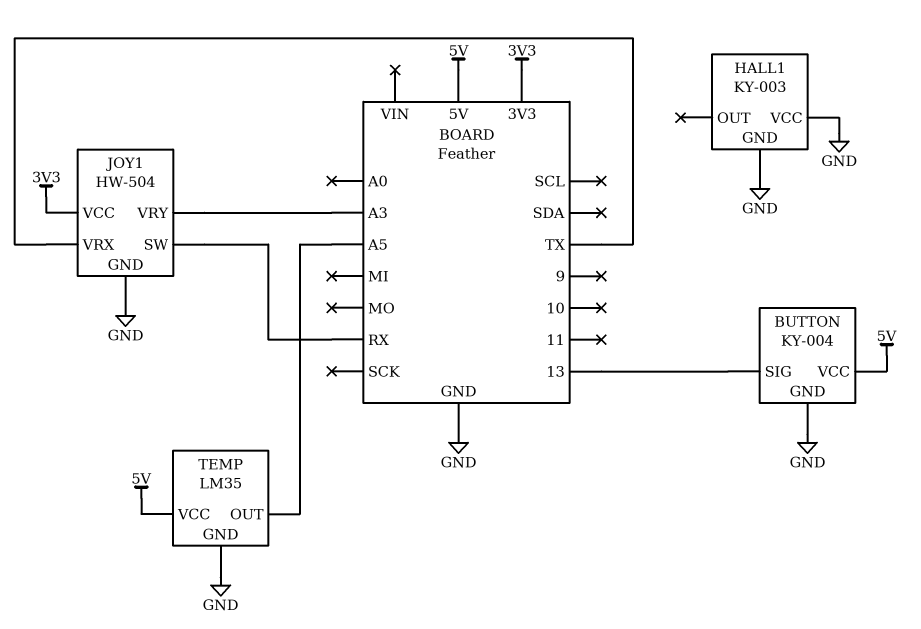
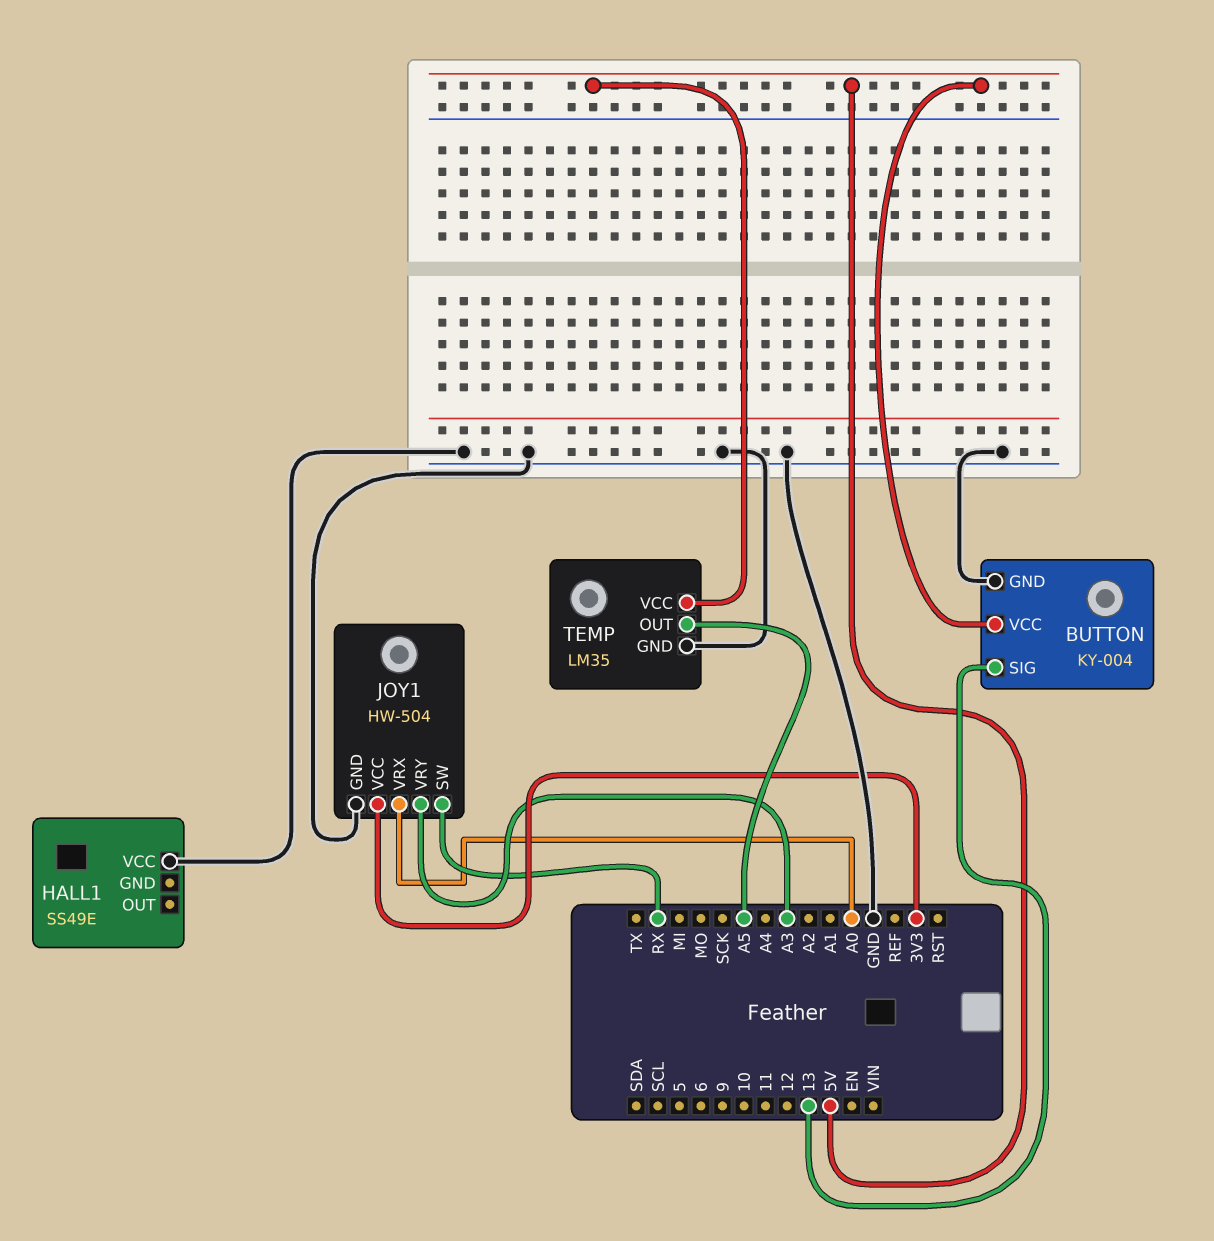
HALL1: KY-003 -> SS49E
HALL1 pin GND: GND -> none
JOY1 pin VRX: TX -> A0

